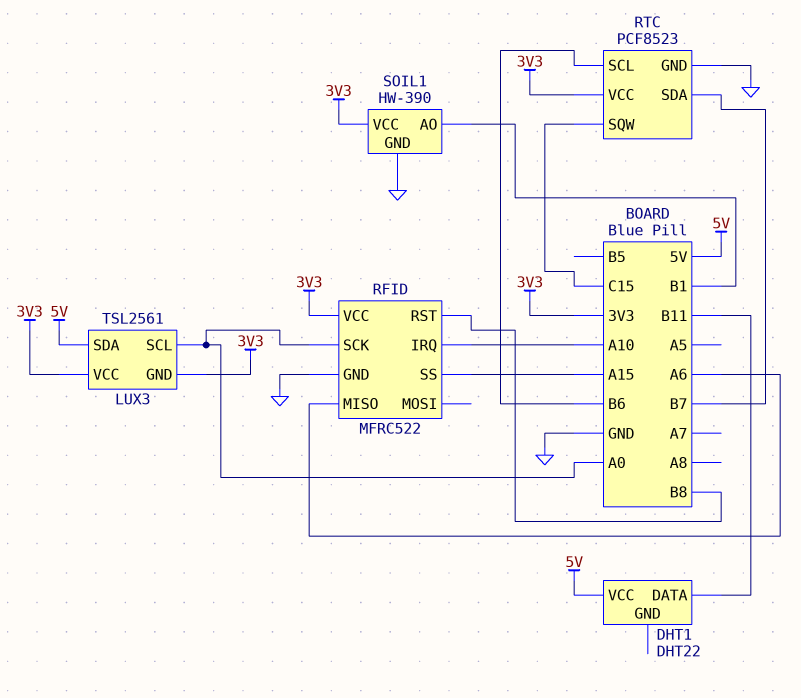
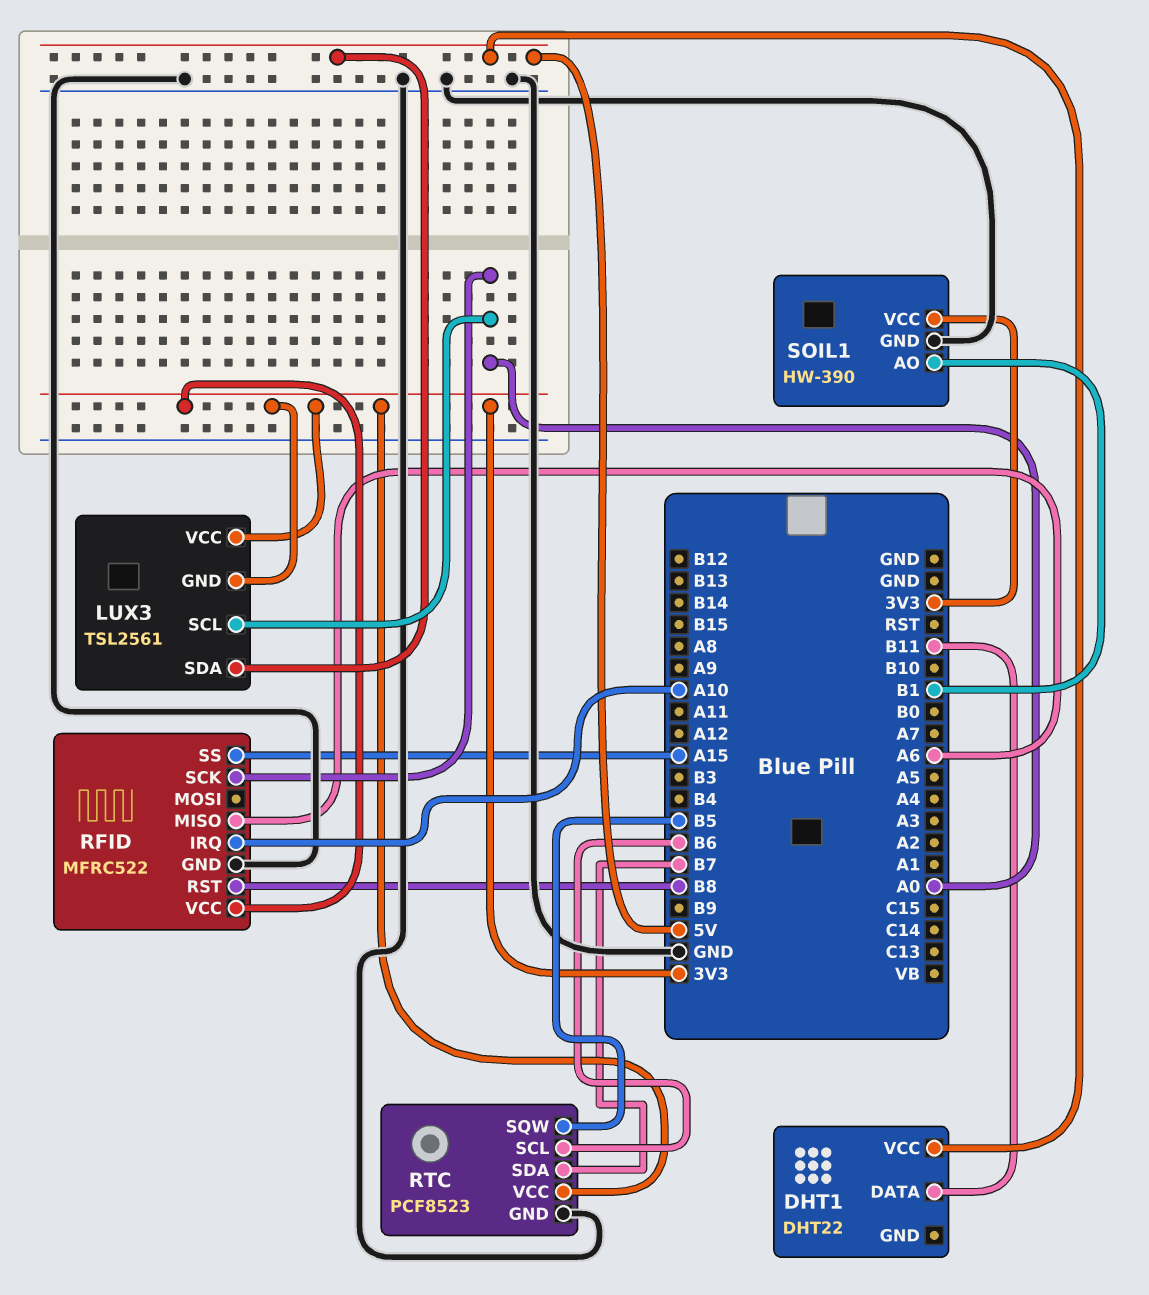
RTC pin SQW: C15 -> B5

